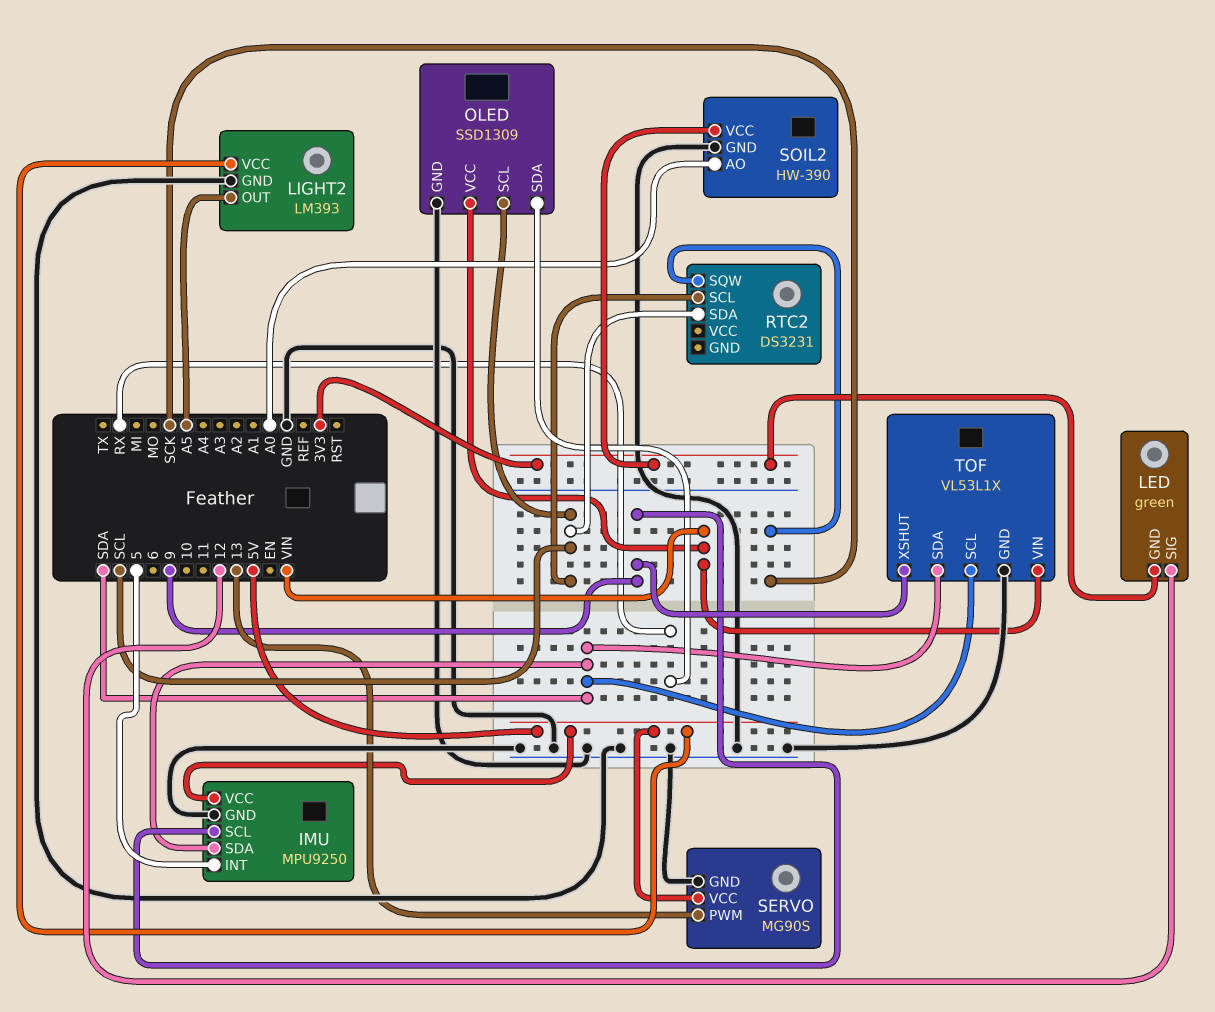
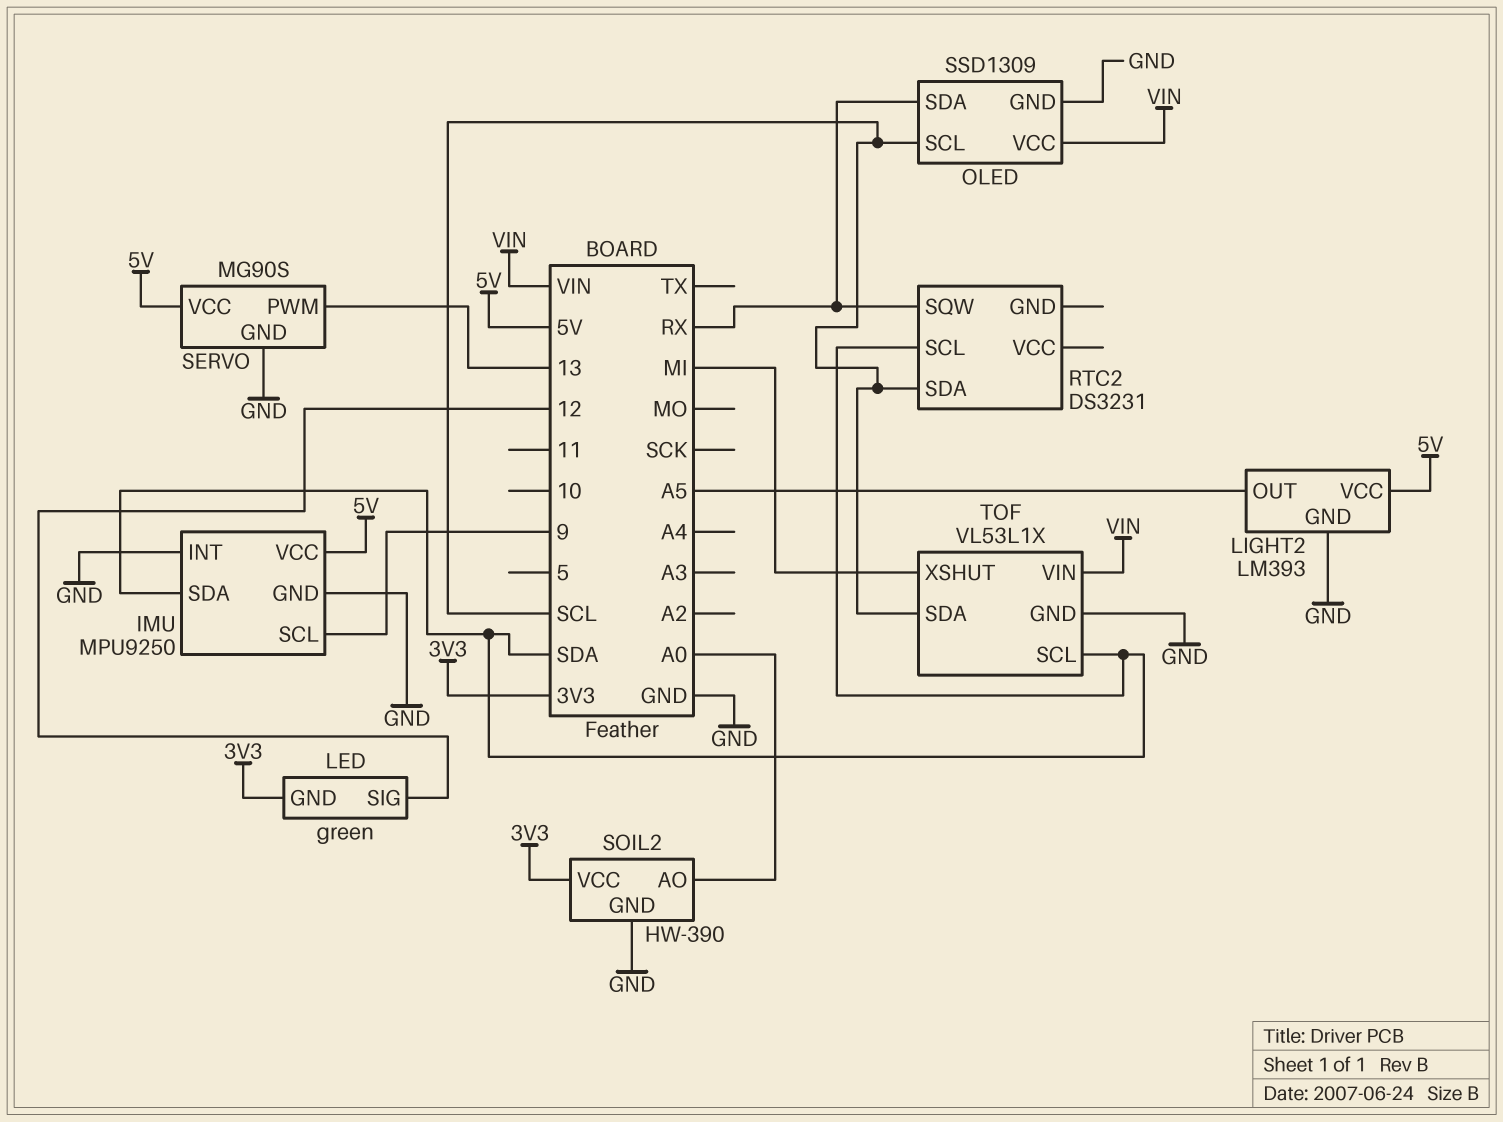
IMU pin INT: 5 -> GND
RTC2 pin SCL: SCL -> SDA
RTC2 pin SQW: SCK -> RX
TOF pin SDA: SDA -> SCL
TOF pin XSHUT: 9 -> MI

